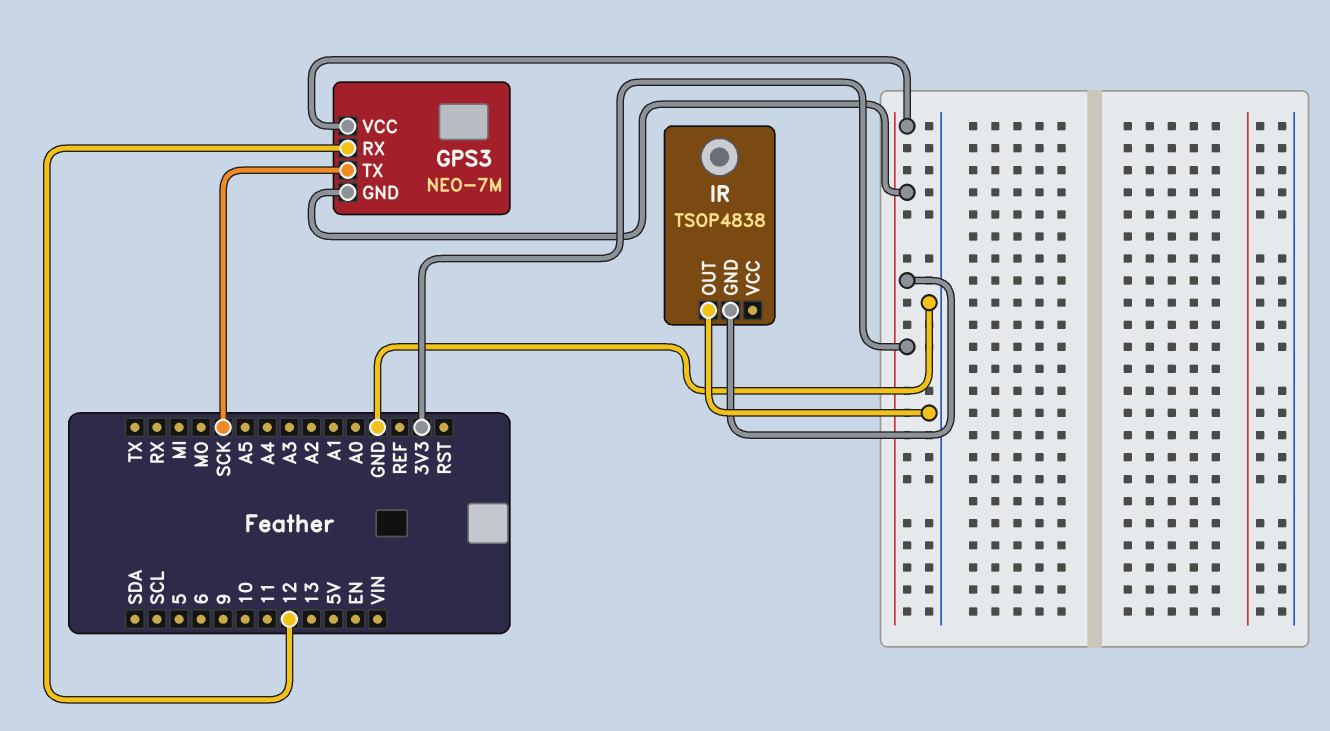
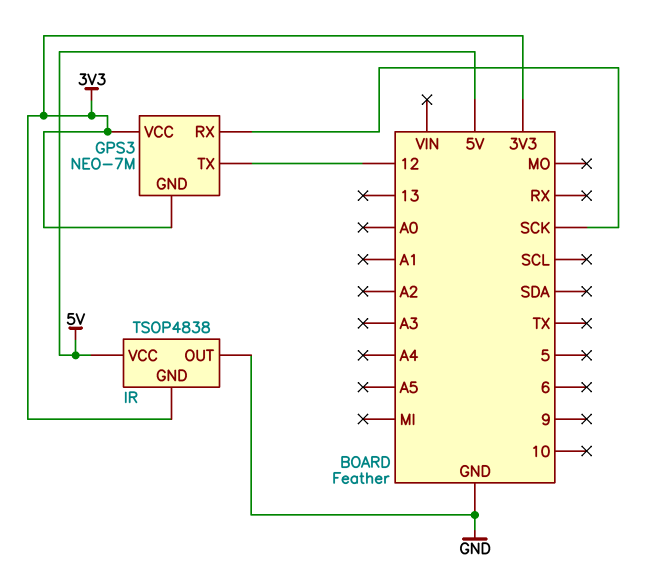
GPS3 pin RX: 12 -> SCK
GPS3 pin TX: SCK -> 12
IR pin VCC: none -> 5V

